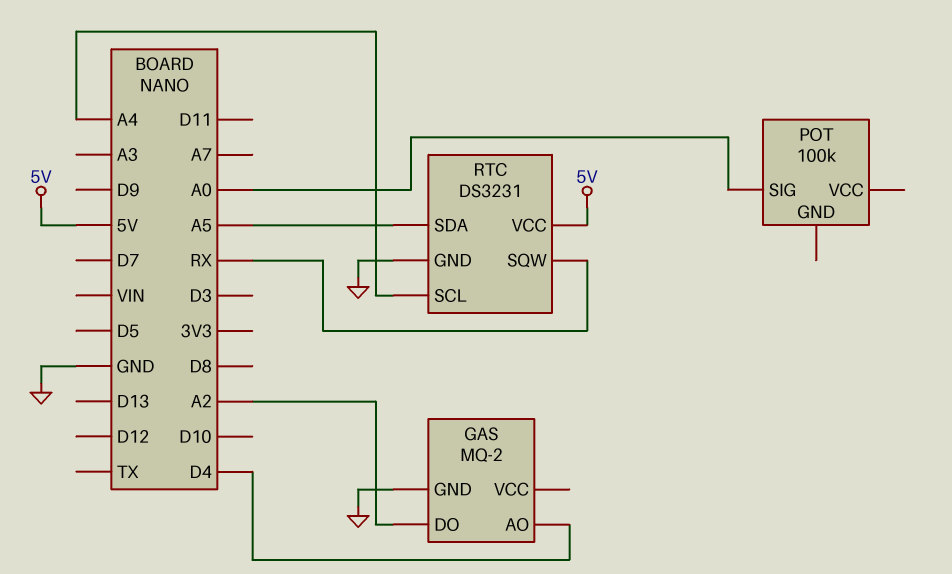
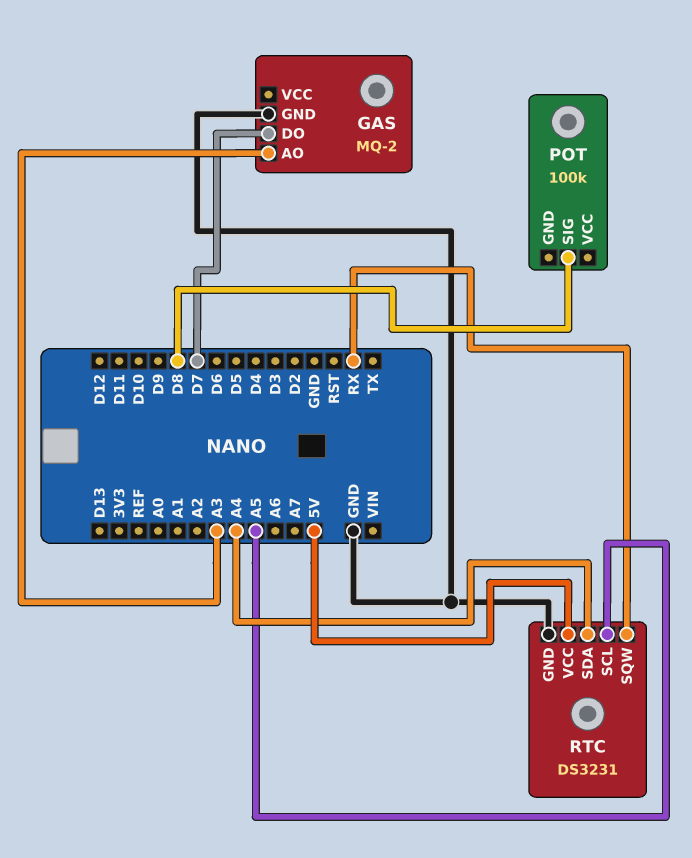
GAS pin AO: D4 -> A3
GAS pin DO: A2 -> D7
POT pin SIG: A0 -> D8
RTC pin SCL: A4 -> A5
RTC pin SDA: A5 -> A4

